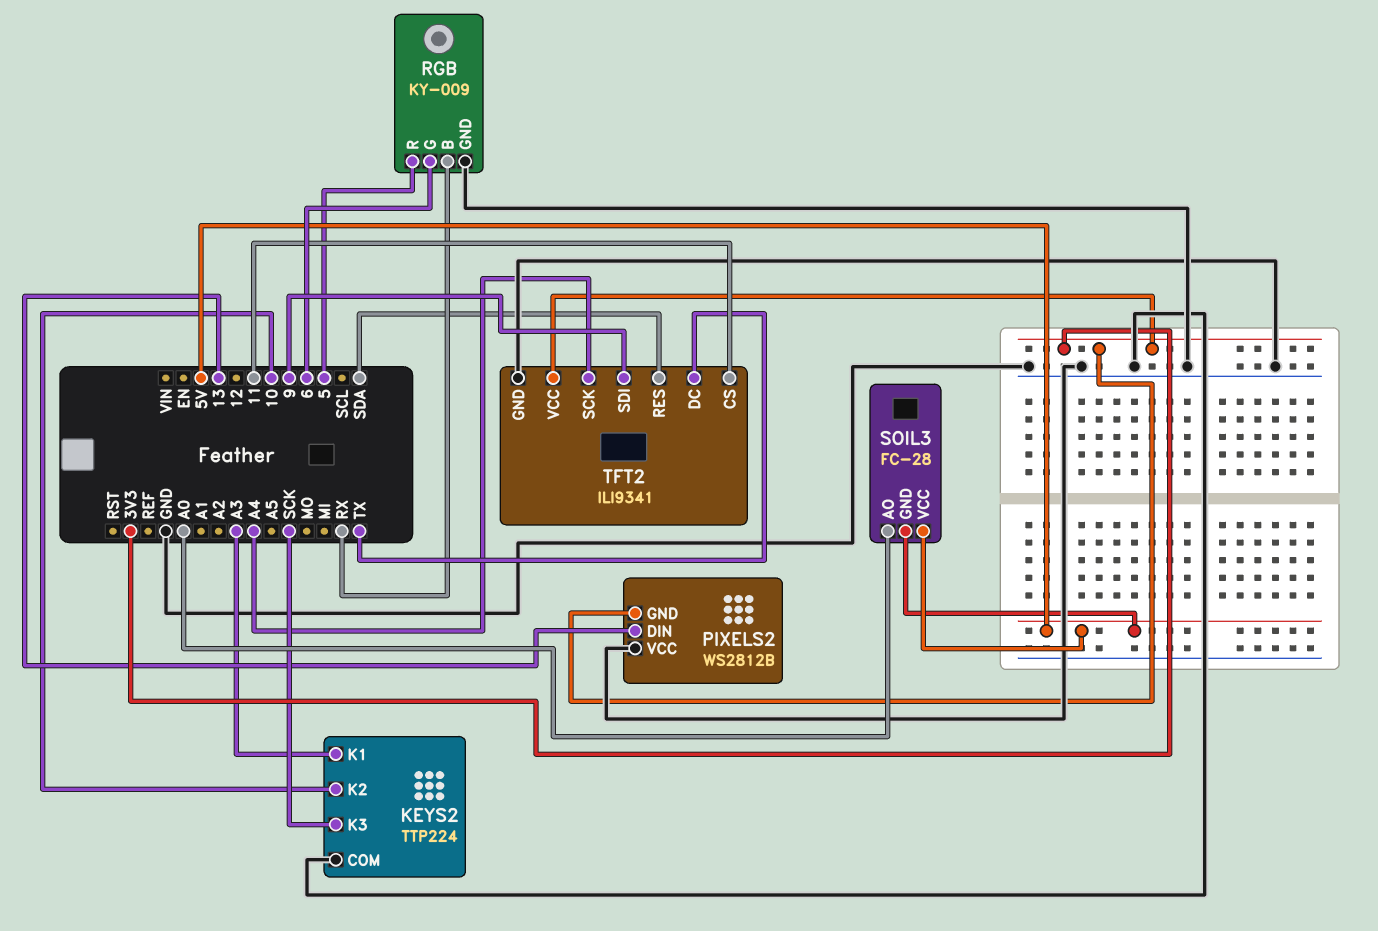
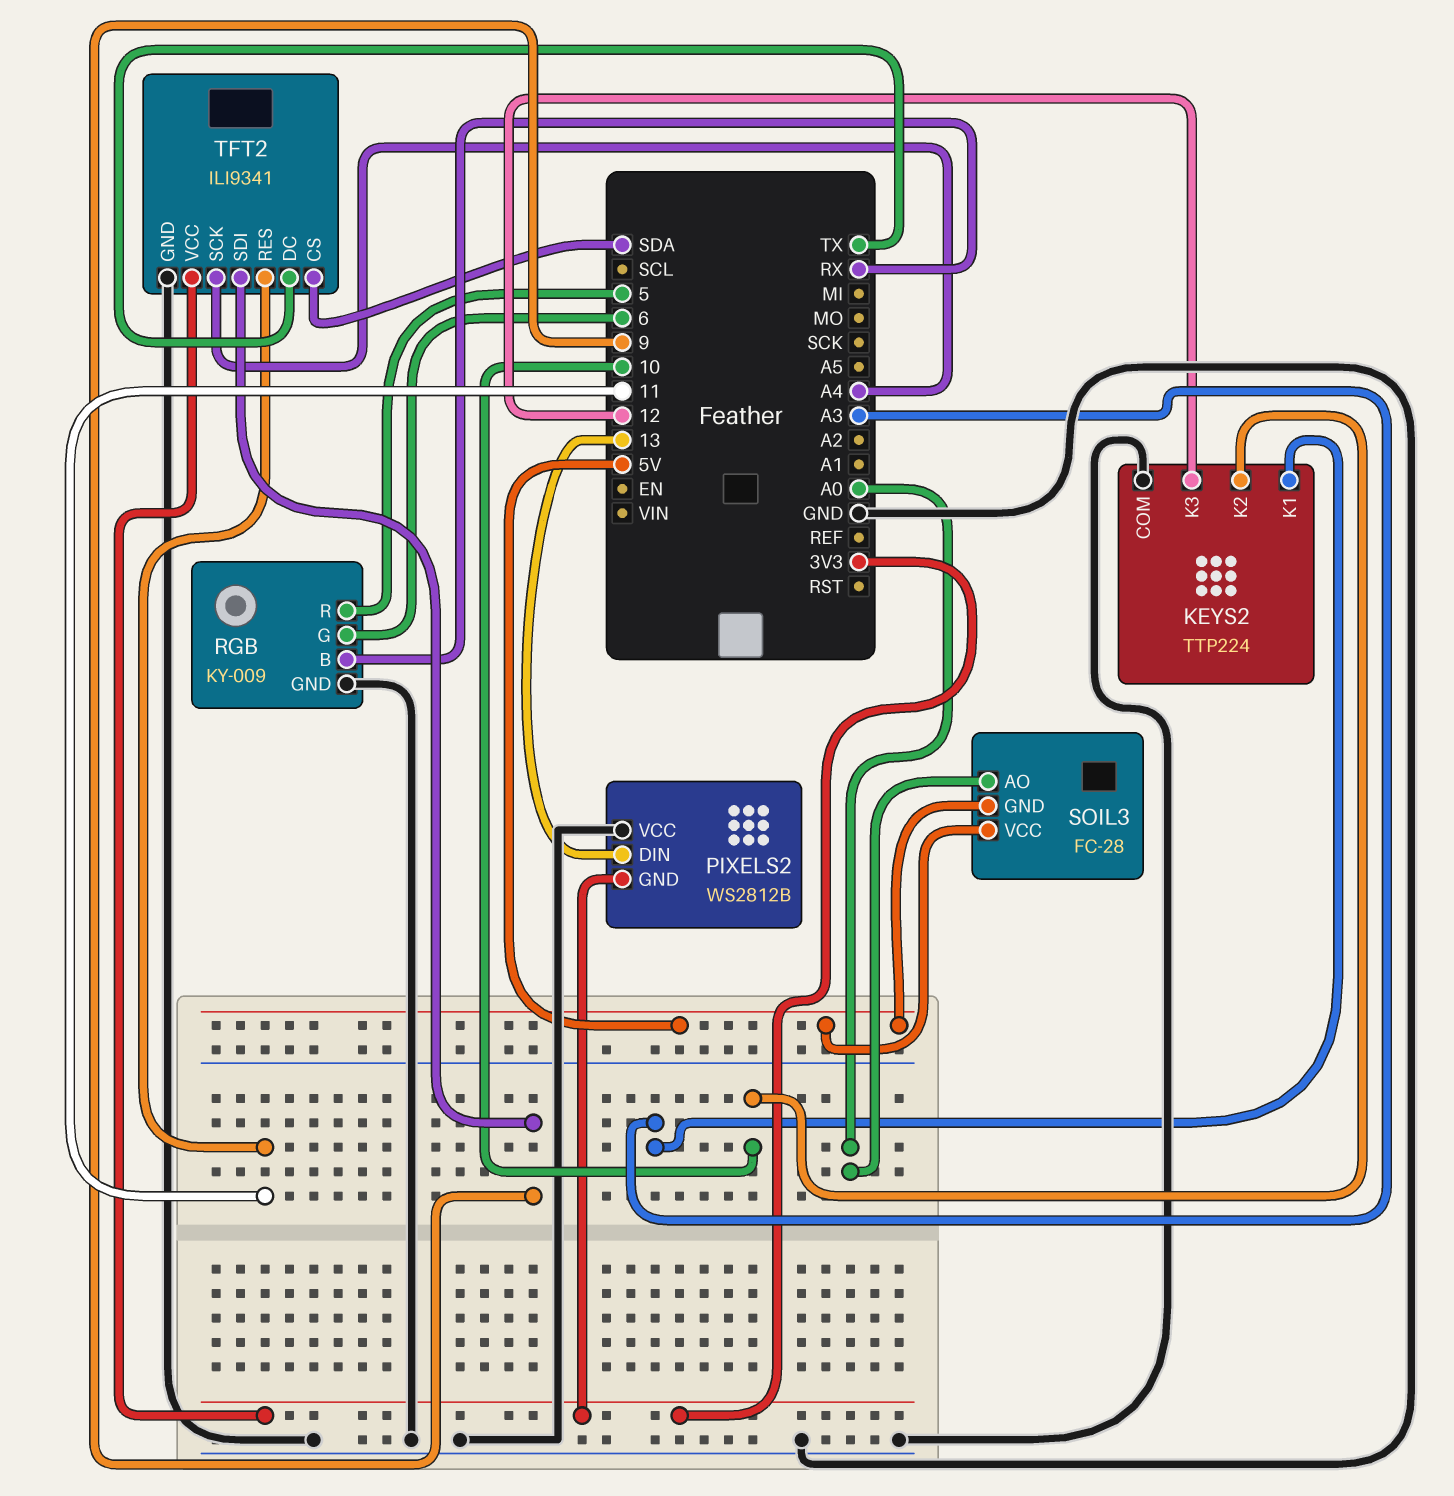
KEYS2 pin K3: SCK -> 12
TFT2 pin CS: 11 -> SDA
TFT2 pin RES: SDA -> 11

